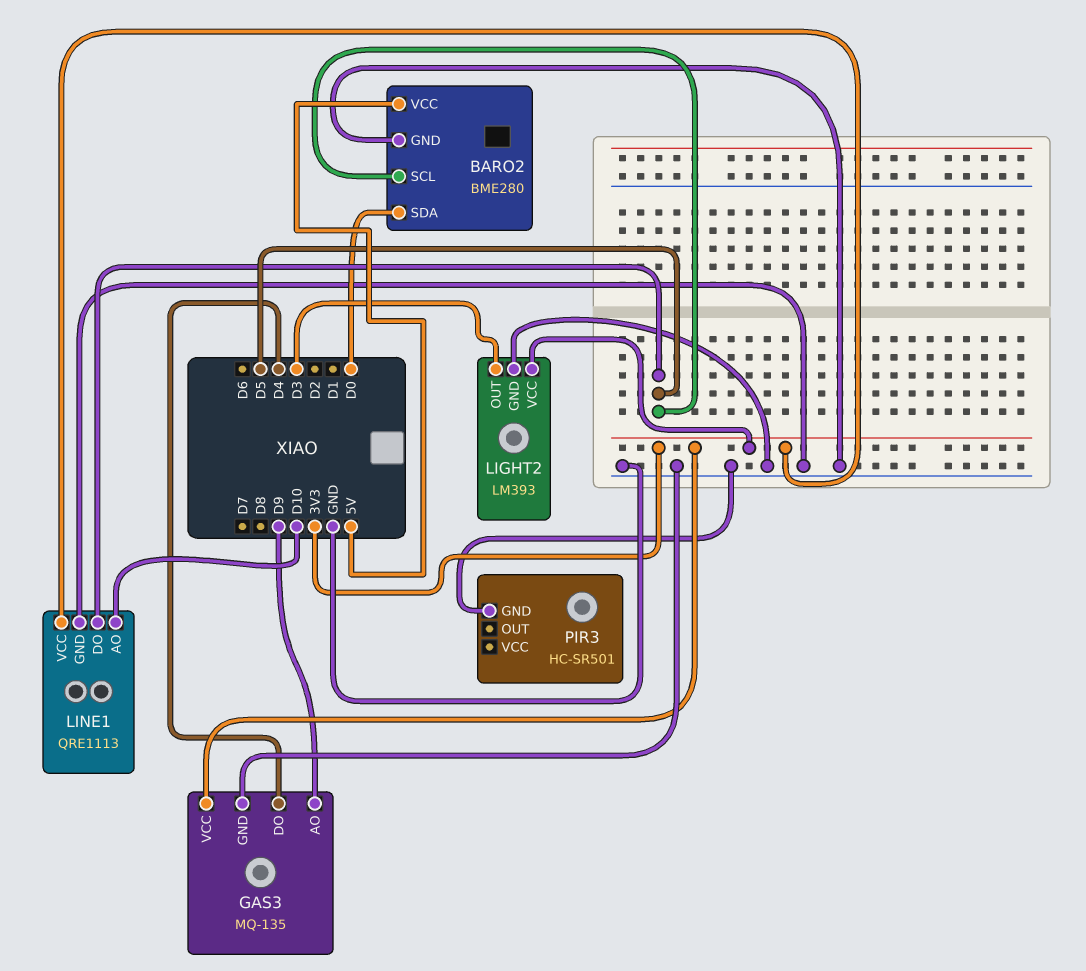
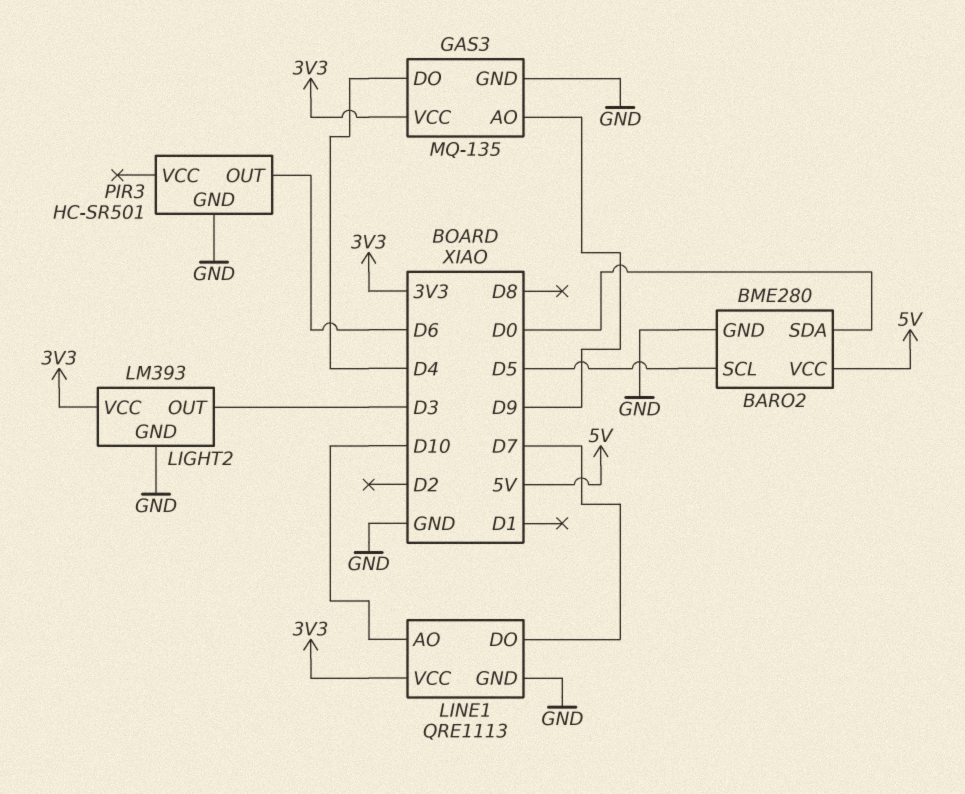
LINE1 pin DO: D5 -> D7
PIR3 pin OUT: none -> D6

